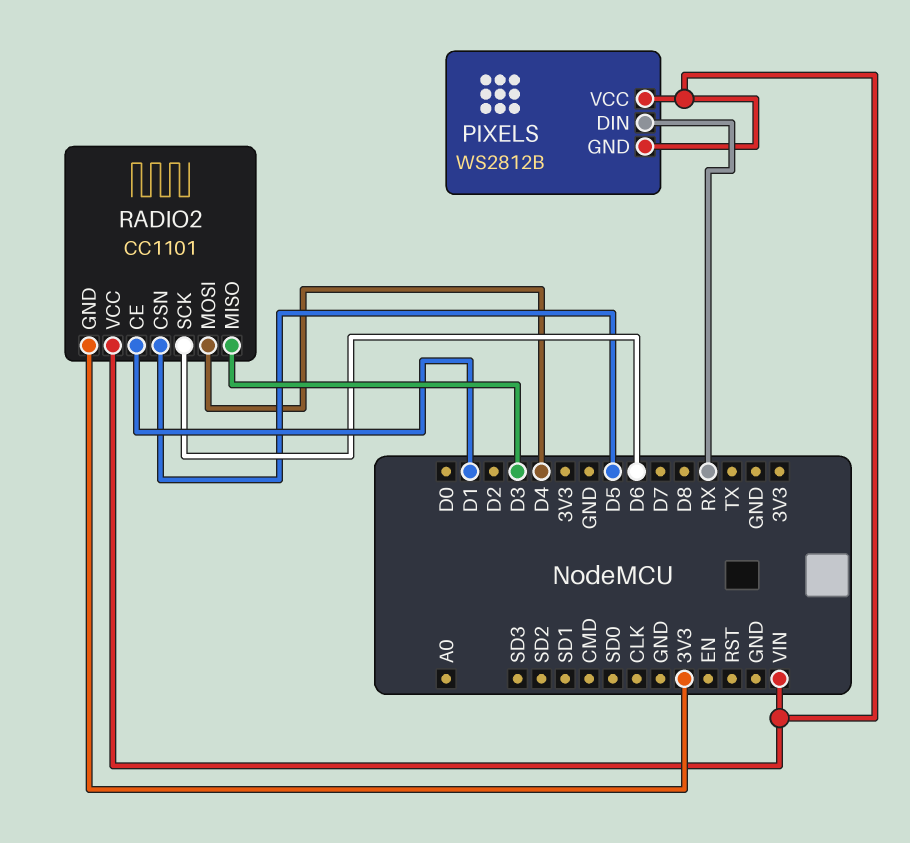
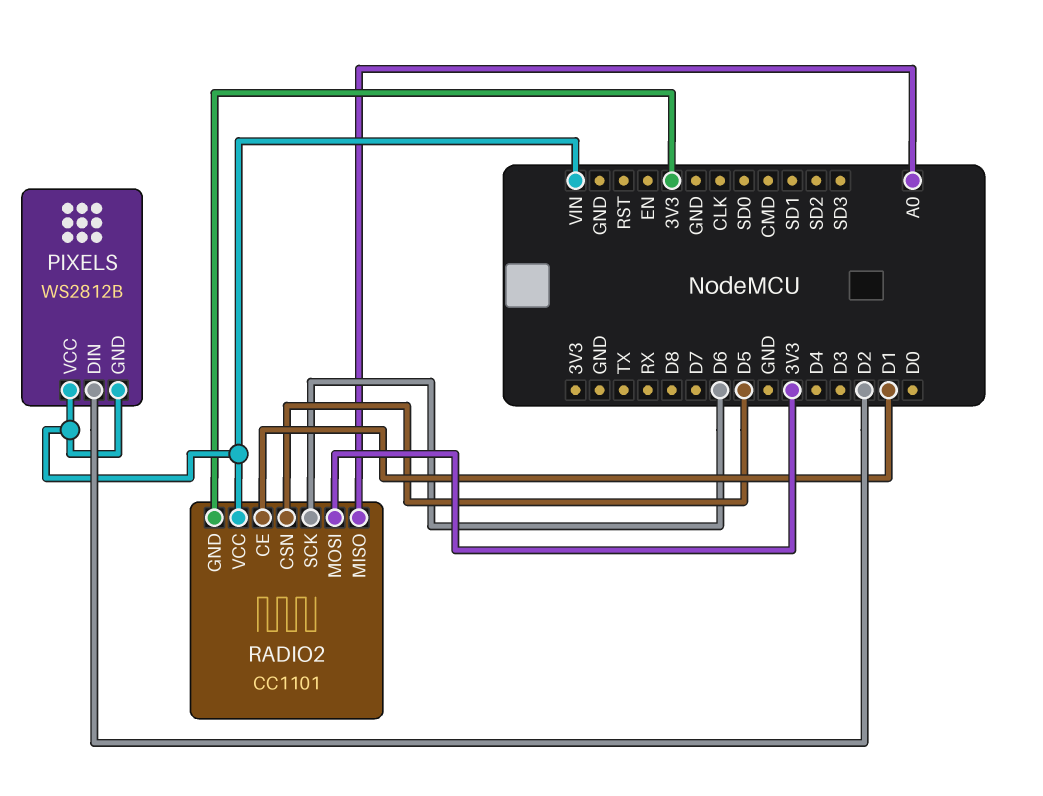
PIXELS pin DIN: RX -> D2
RADIO2 pin MISO: D3 -> A0
RADIO2 pin MOSI: D4 -> 3V3

